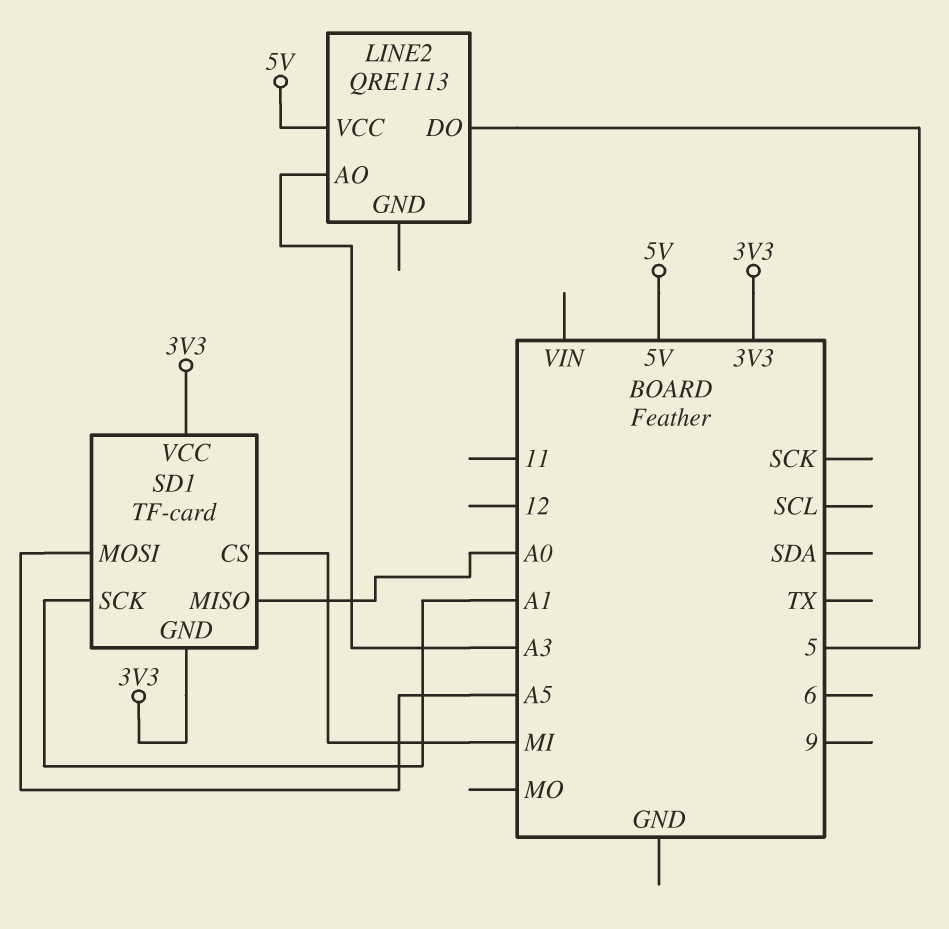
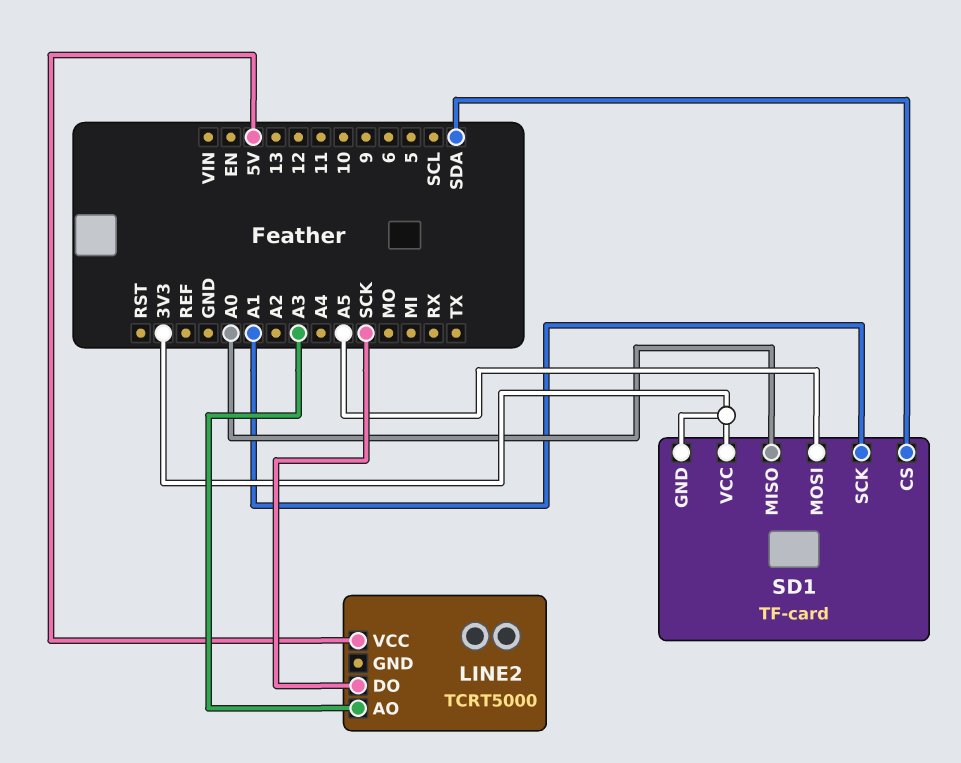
LINE2: QRE1113 -> TCRT5000
LINE2 pin DO: 5 -> SCK
SD1 pin CS: MI -> SDA

